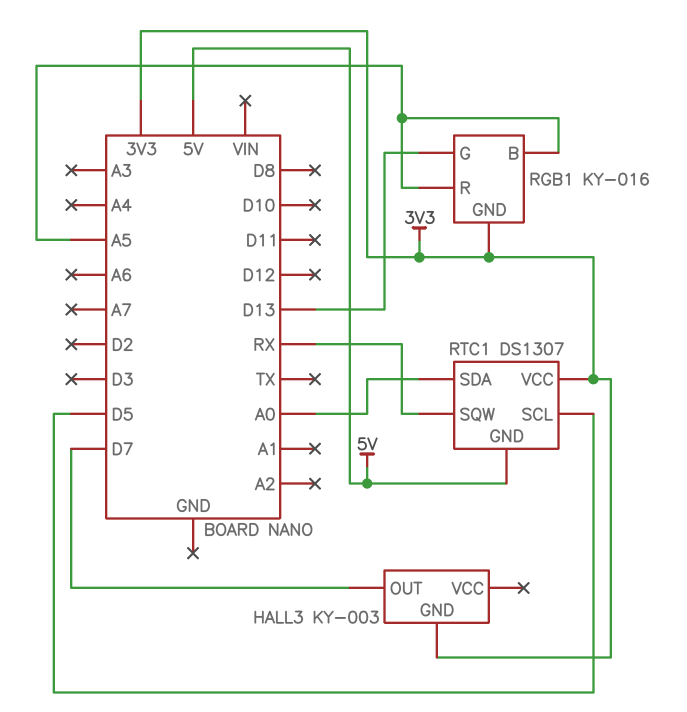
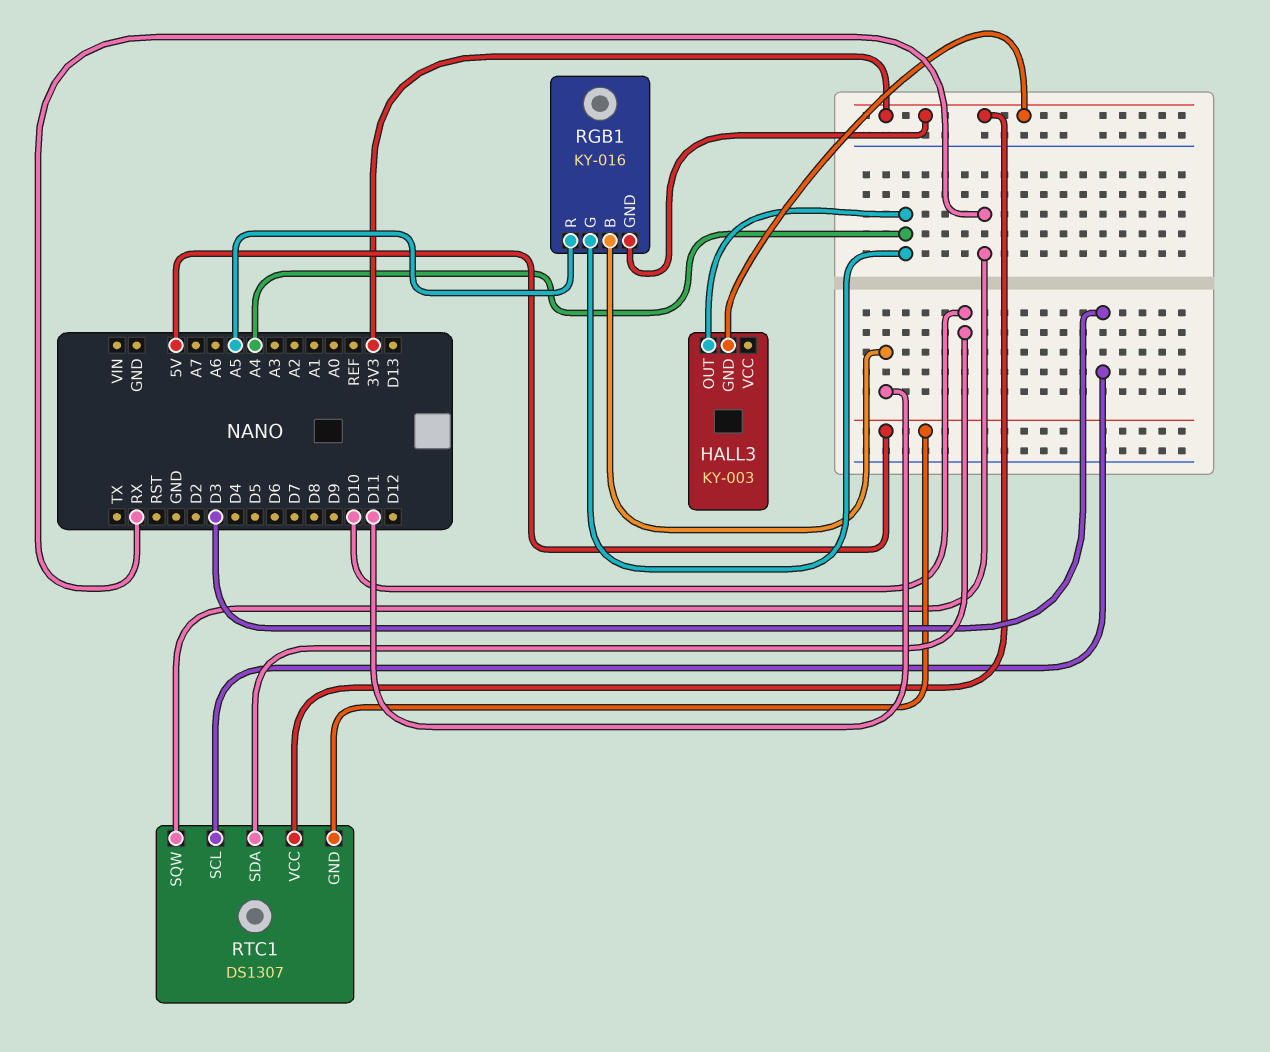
HALL3 pin OUT: D7 -> A4
RGB1 pin B: A5 -> D11
RGB1 pin G: D13 -> A4
RTC1 pin SCL: D5 -> D3
RTC1 pin SDA: A0 -> D10

